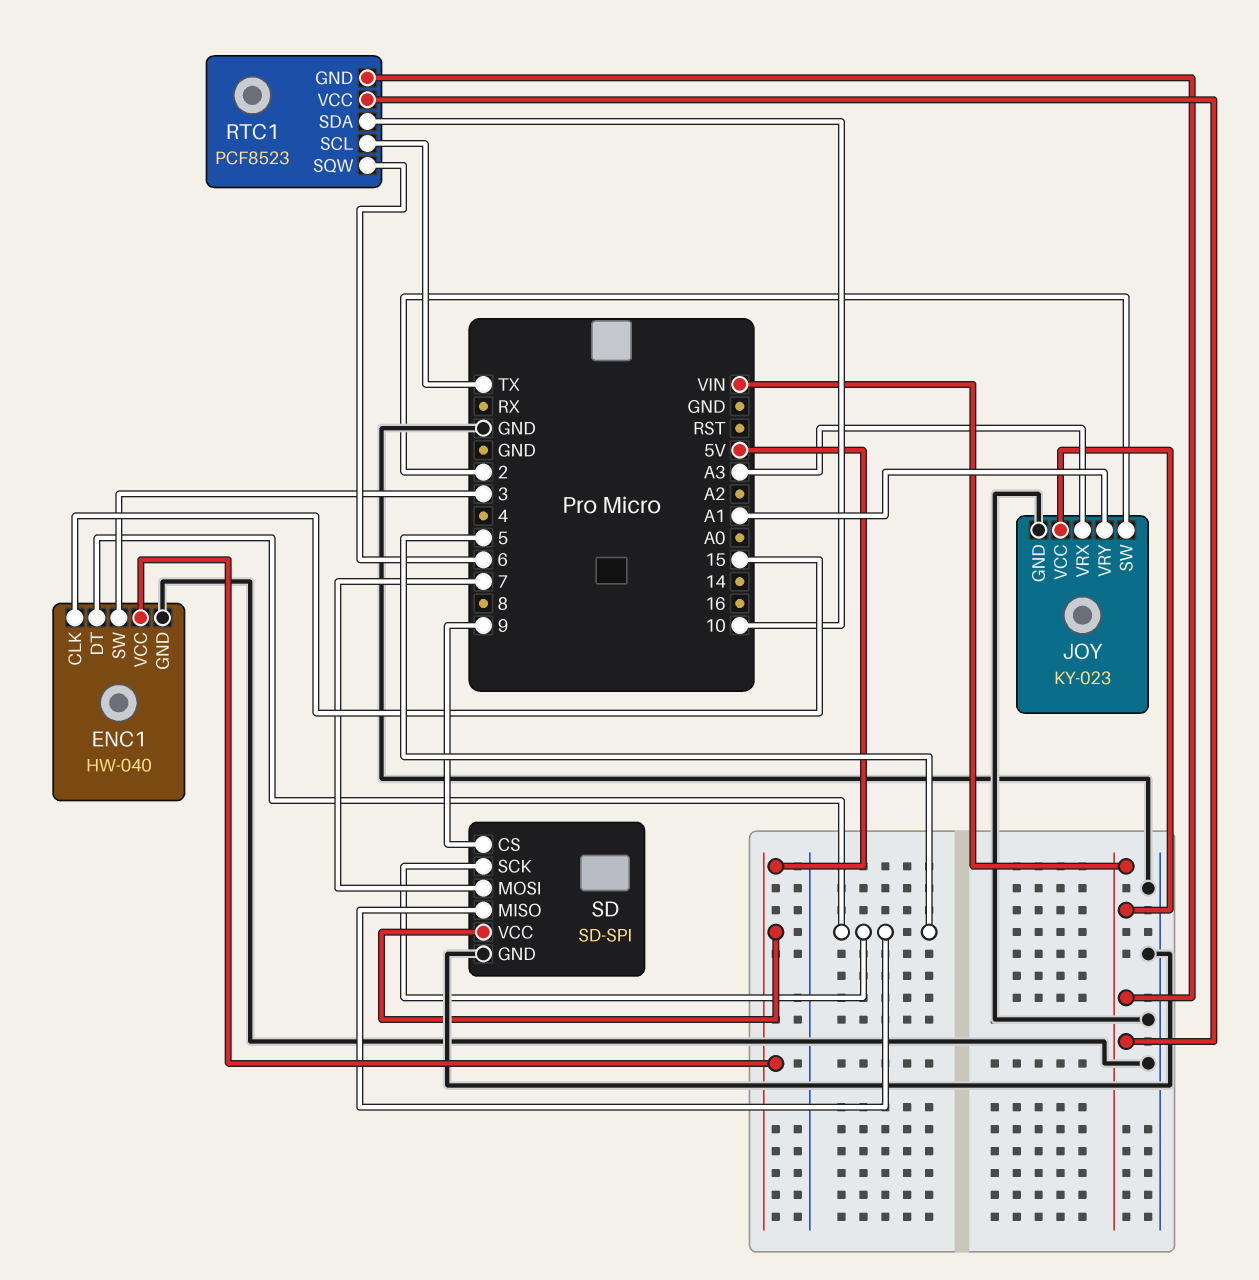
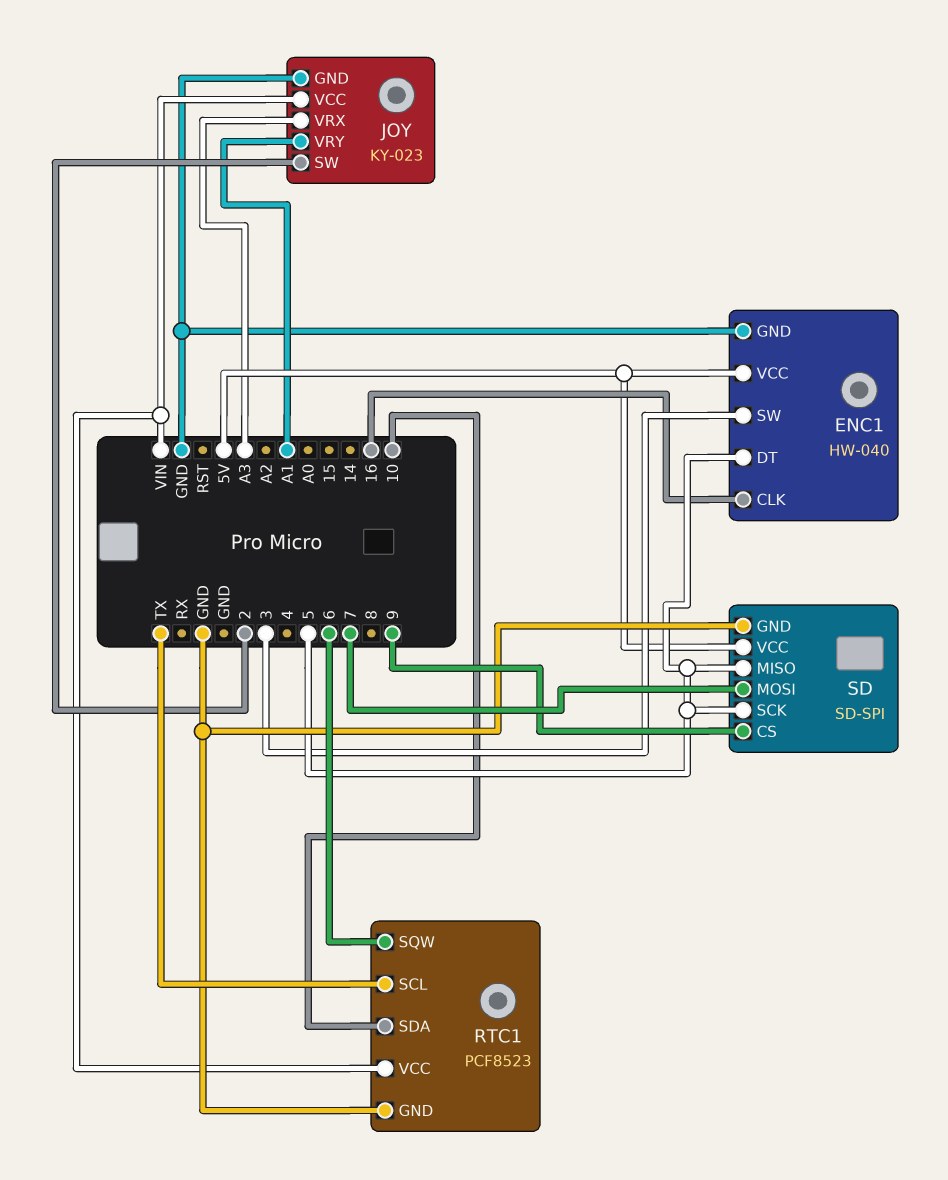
ENC1 pin CLK: 15 -> 16
RTC1 pin GND: VIN -> GND

